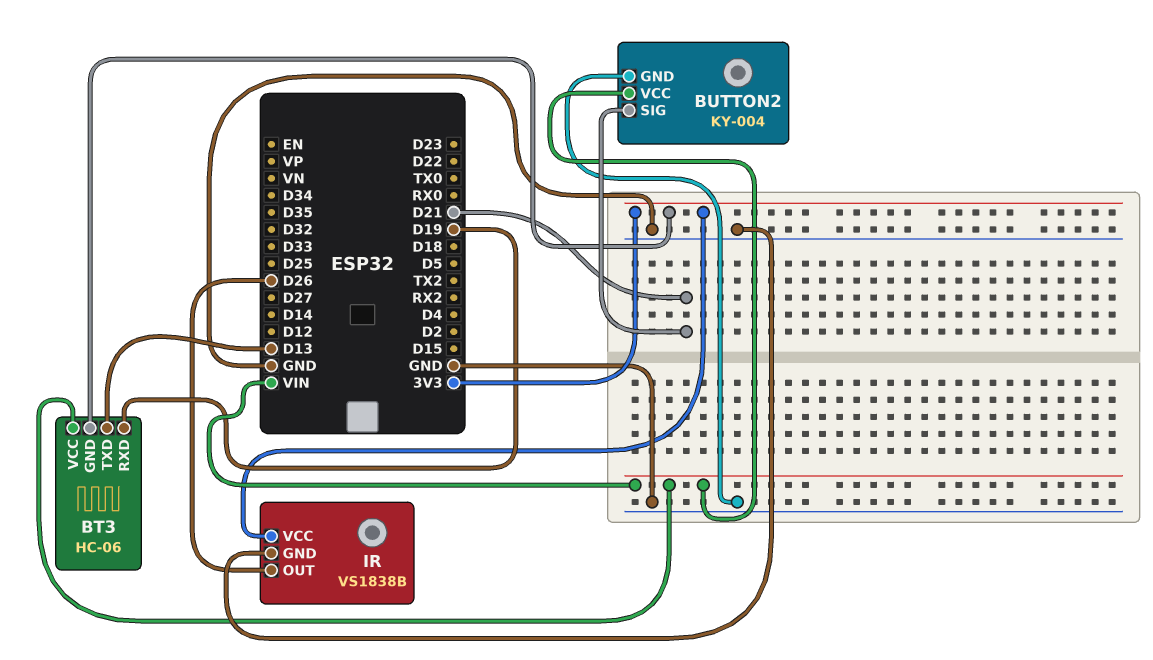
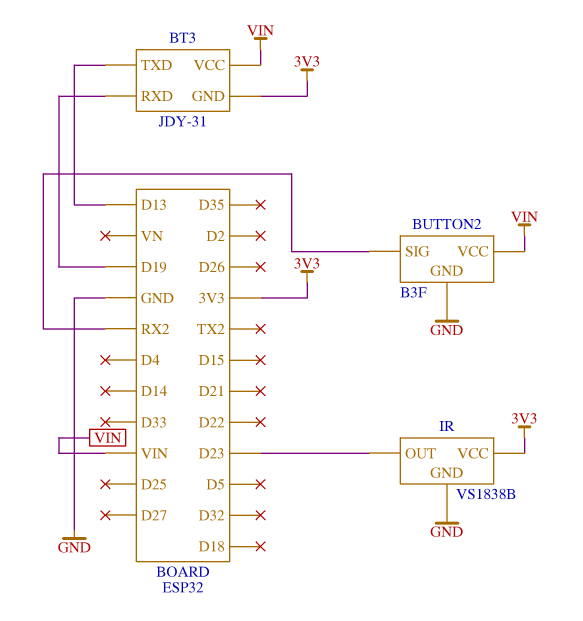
BT3: HC-06 -> JDY-31
BUTTON2: KY-004 -> B3F
BUTTON2 pin SIG: D21 -> RX2
IR pin OUT: D26 -> D23

